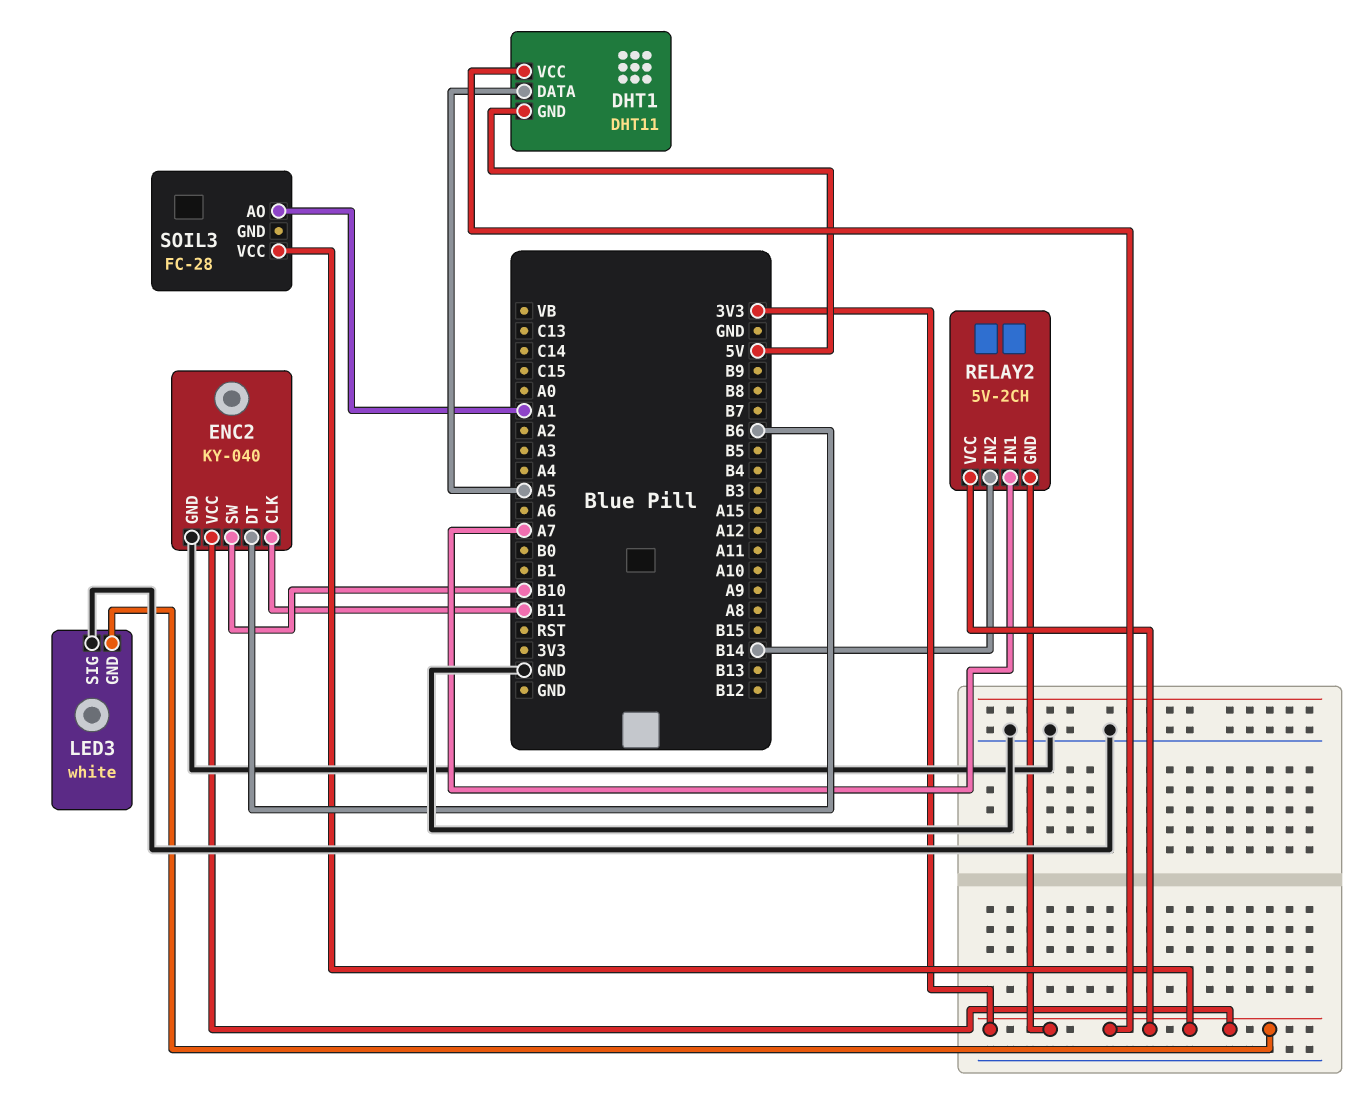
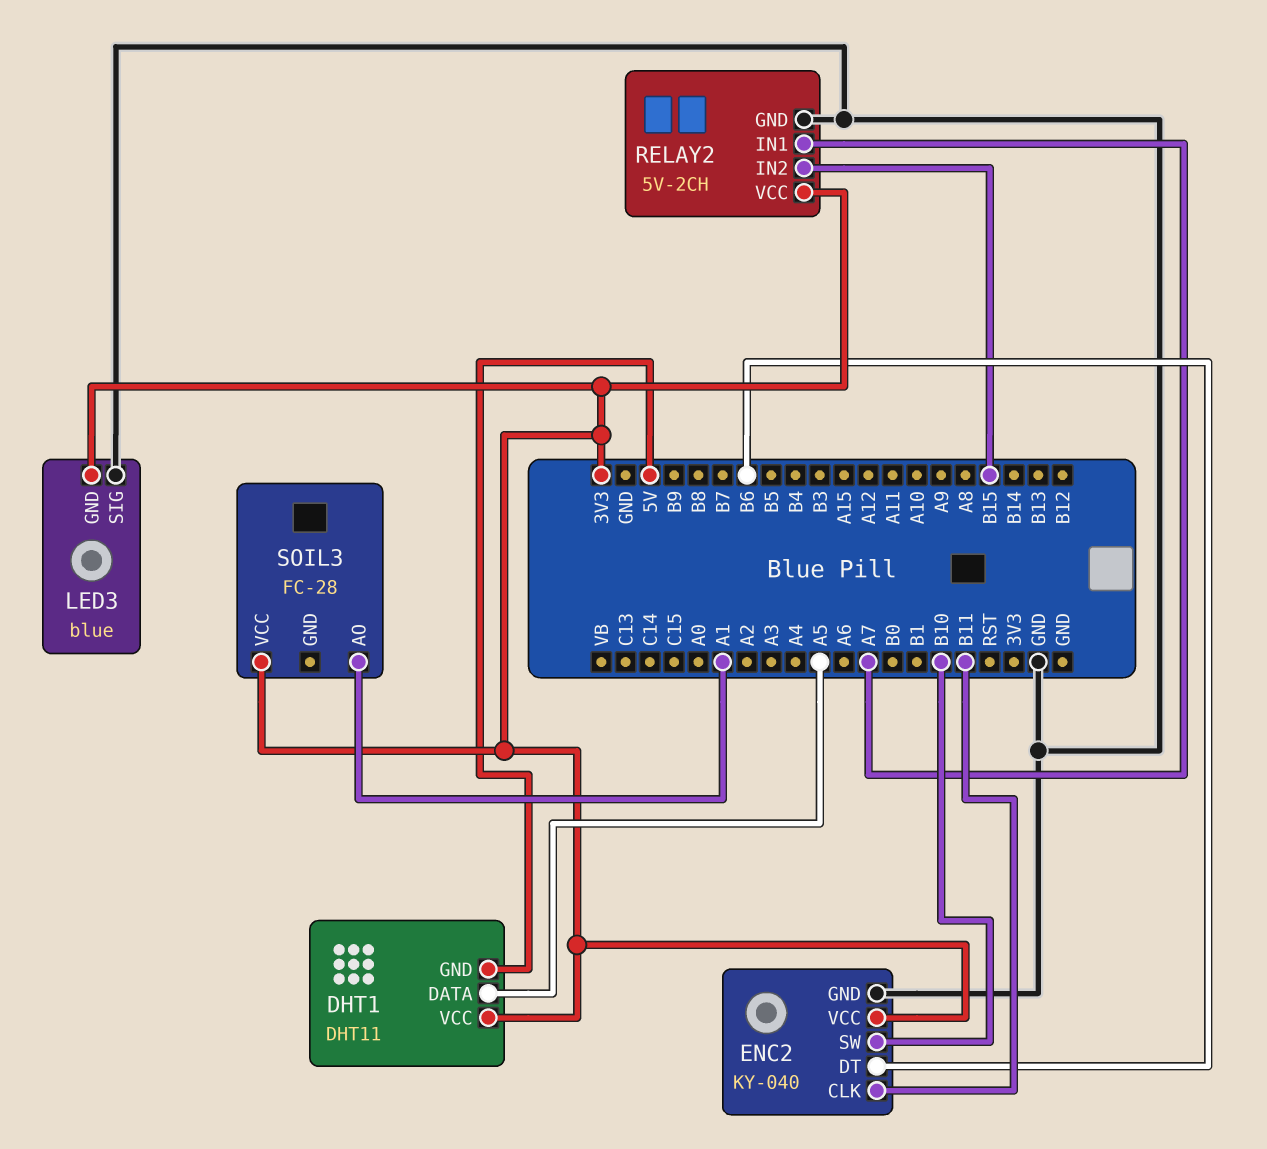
LED3: white -> blue
RELAY2 pin GND: 3V3 -> GND
RELAY2 pin IN2: B14 -> B15

